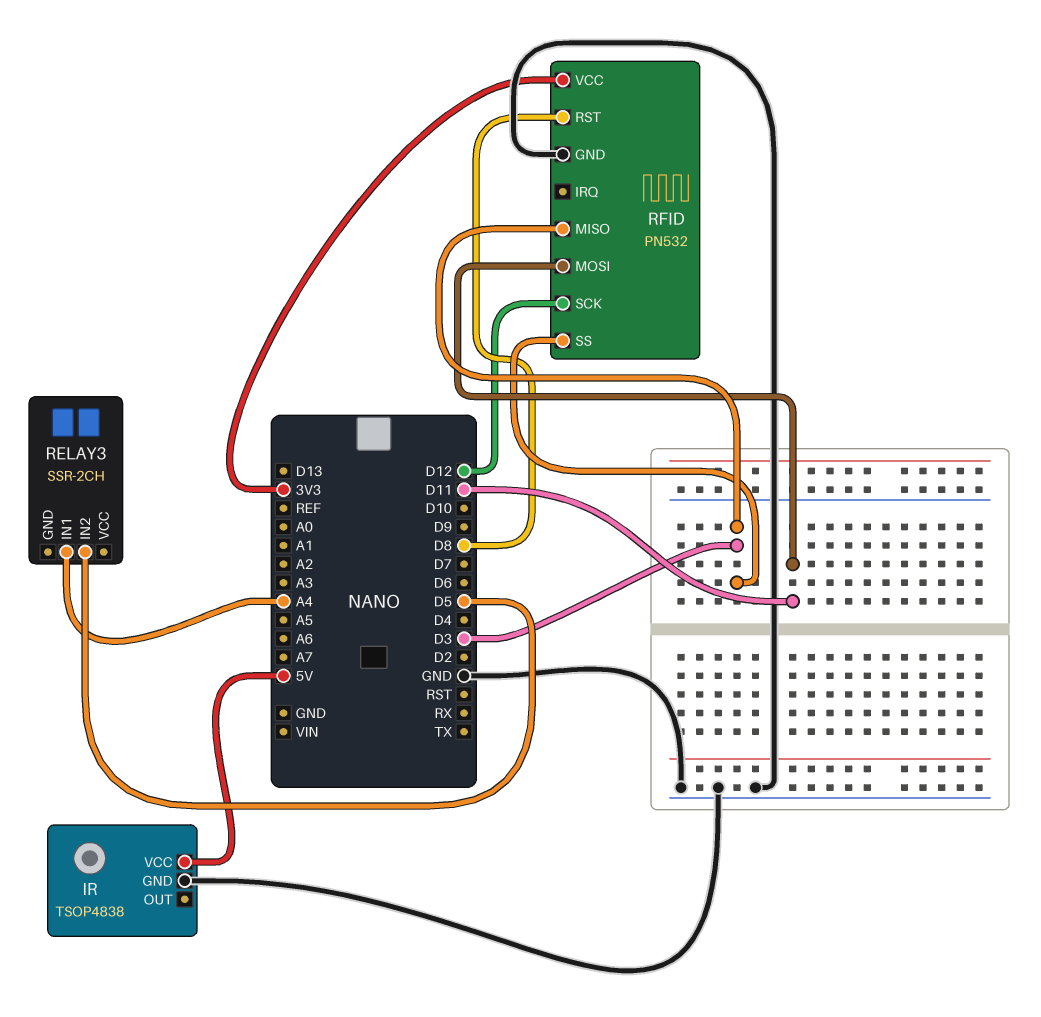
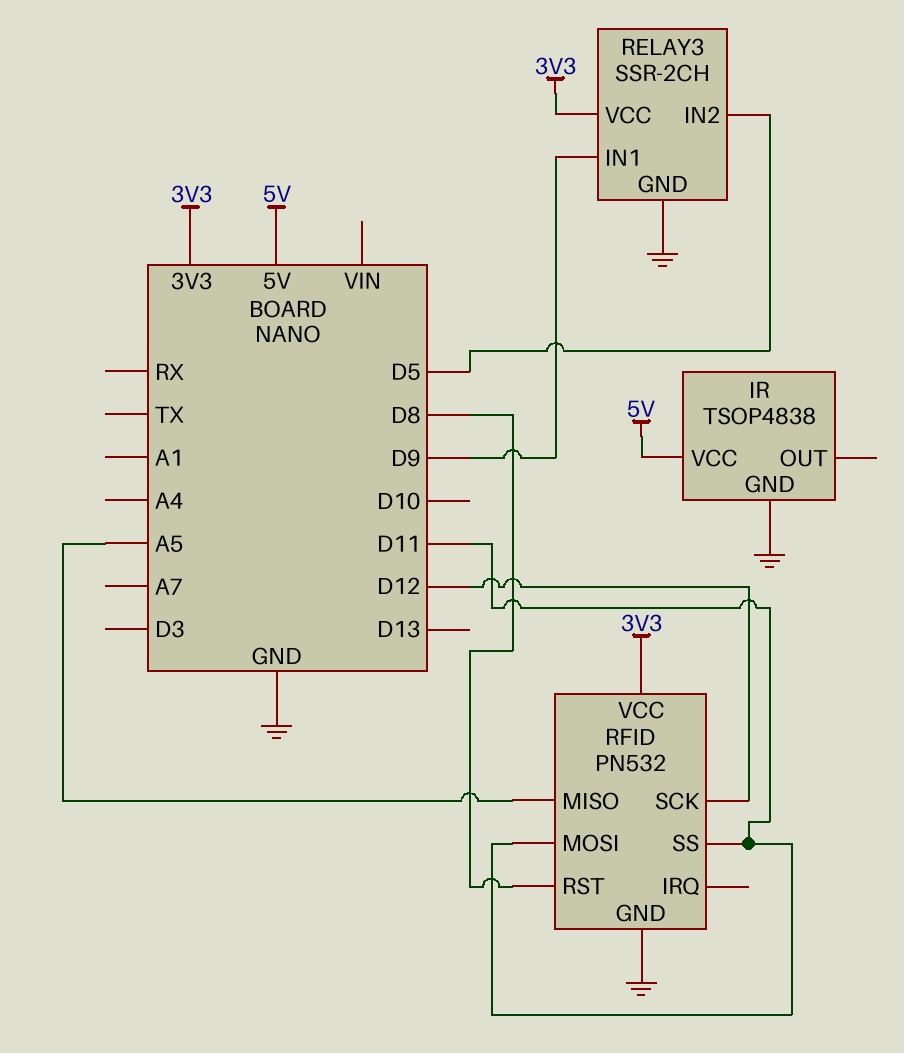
RELAY3 pin GND: none -> GND
RELAY3 pin IN1: A4 -> D9
RELAY3 pin VCC: none -> 3V3
RFID pin MISO: D3 -> A5
RFID pin SS: D3 -> D11

